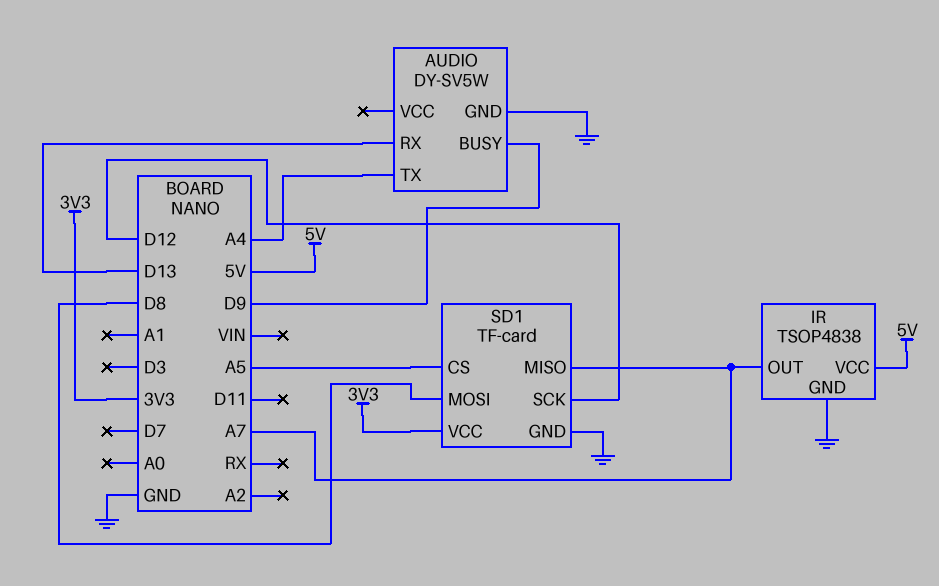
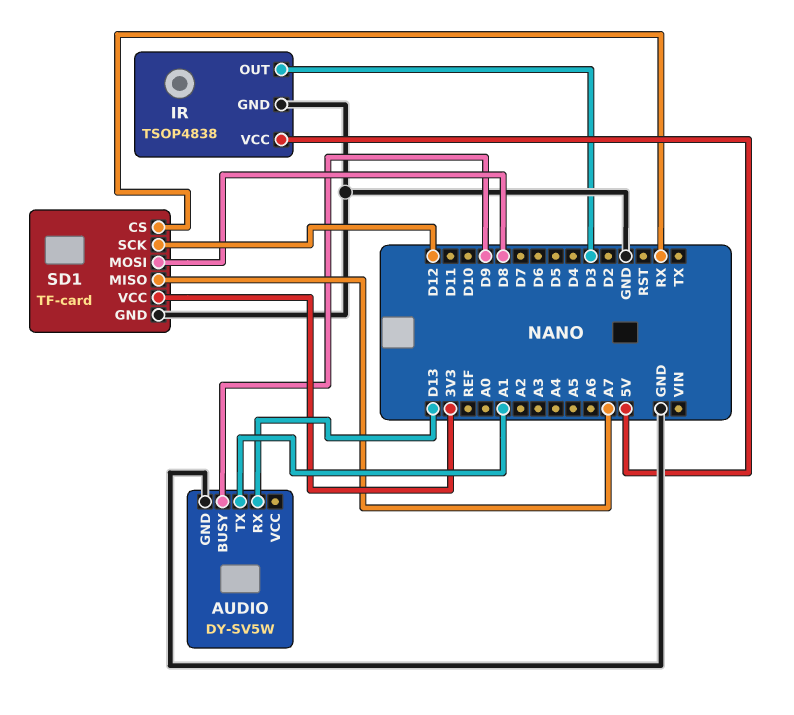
AUDIO pin TX: A4 -> A1
IR pin OUT: A7 -> D3
SD1 pin CS: A5 -> RX

